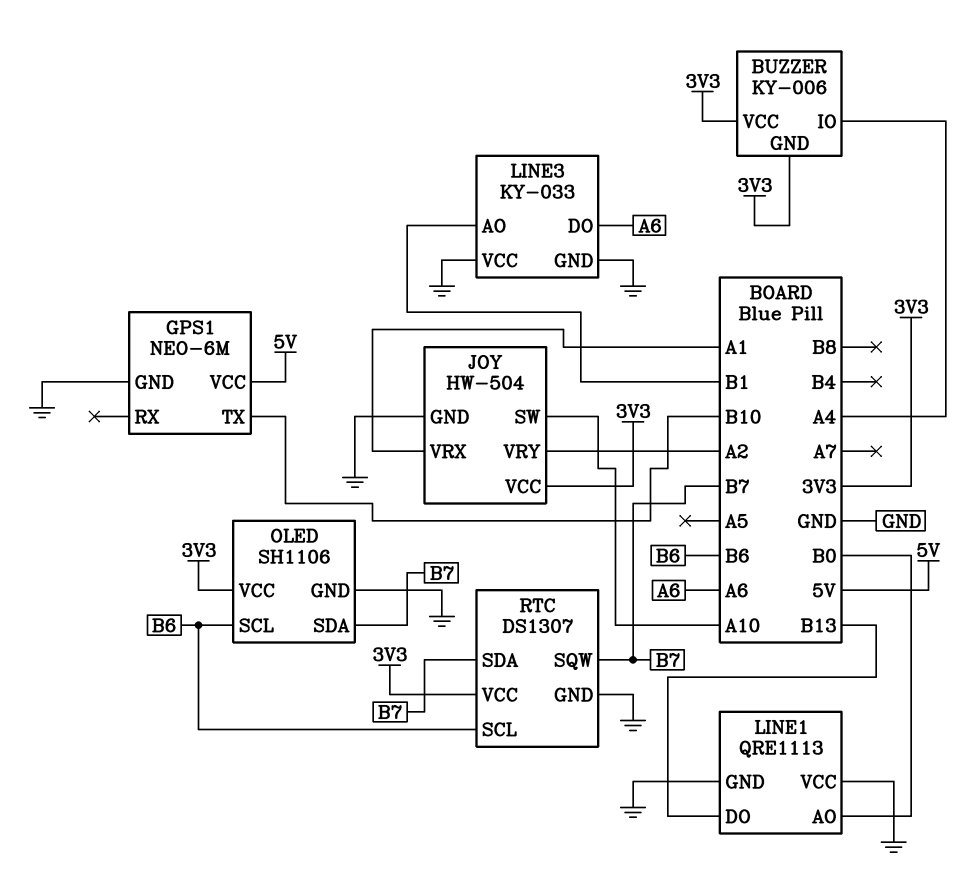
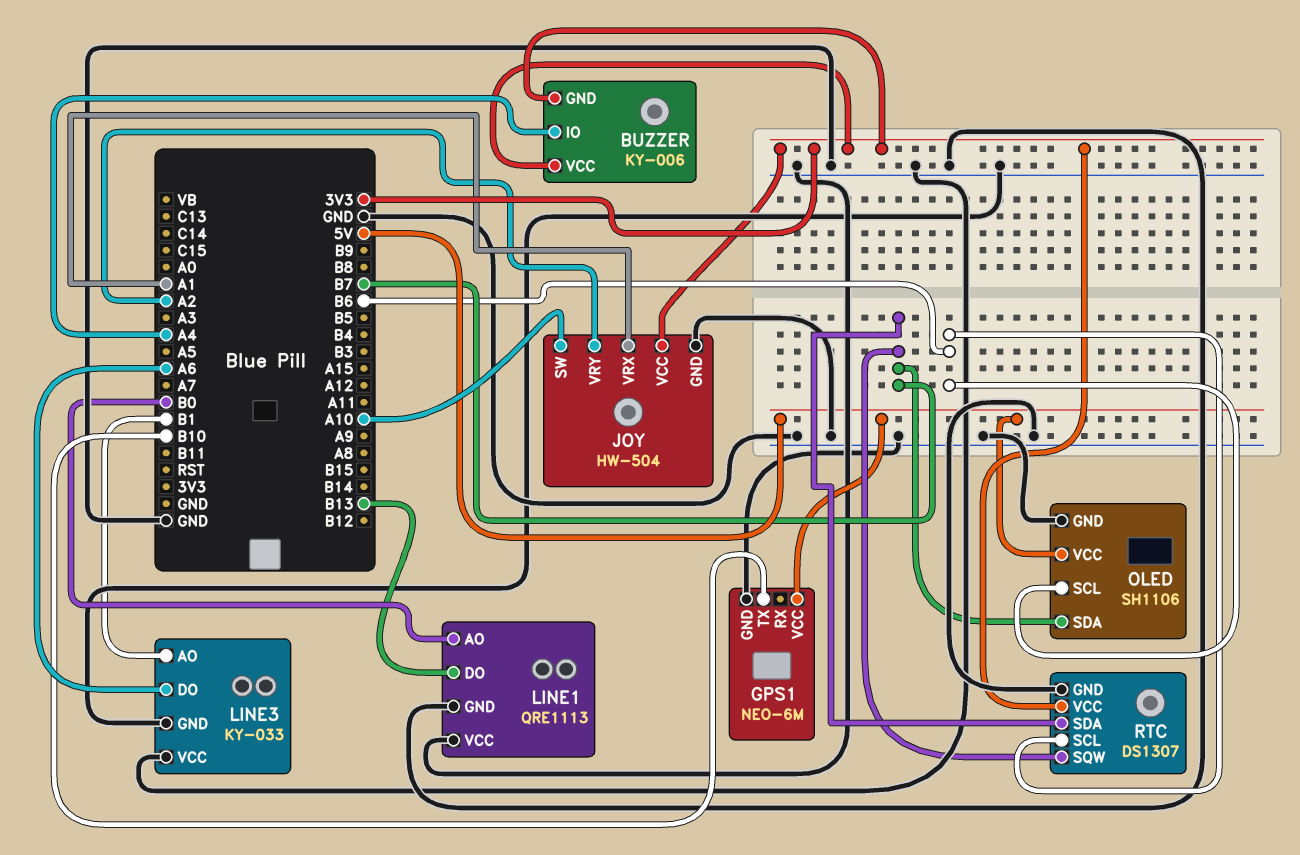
OLED pin VCC: 3V3 -> 5V

